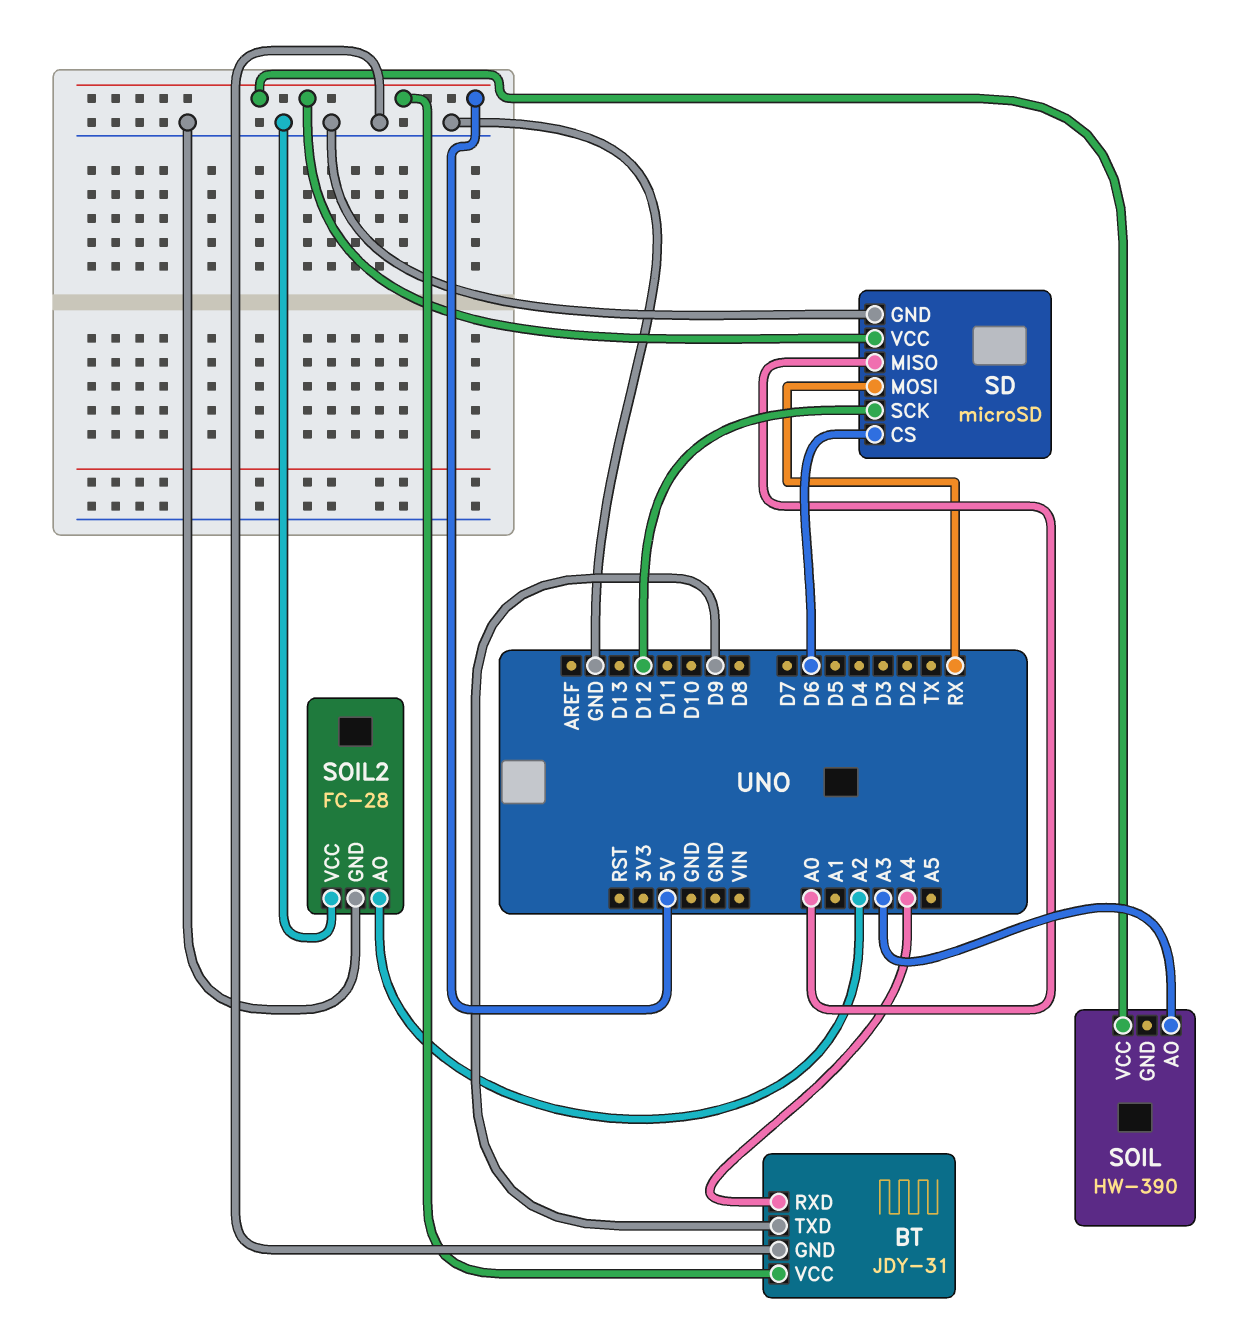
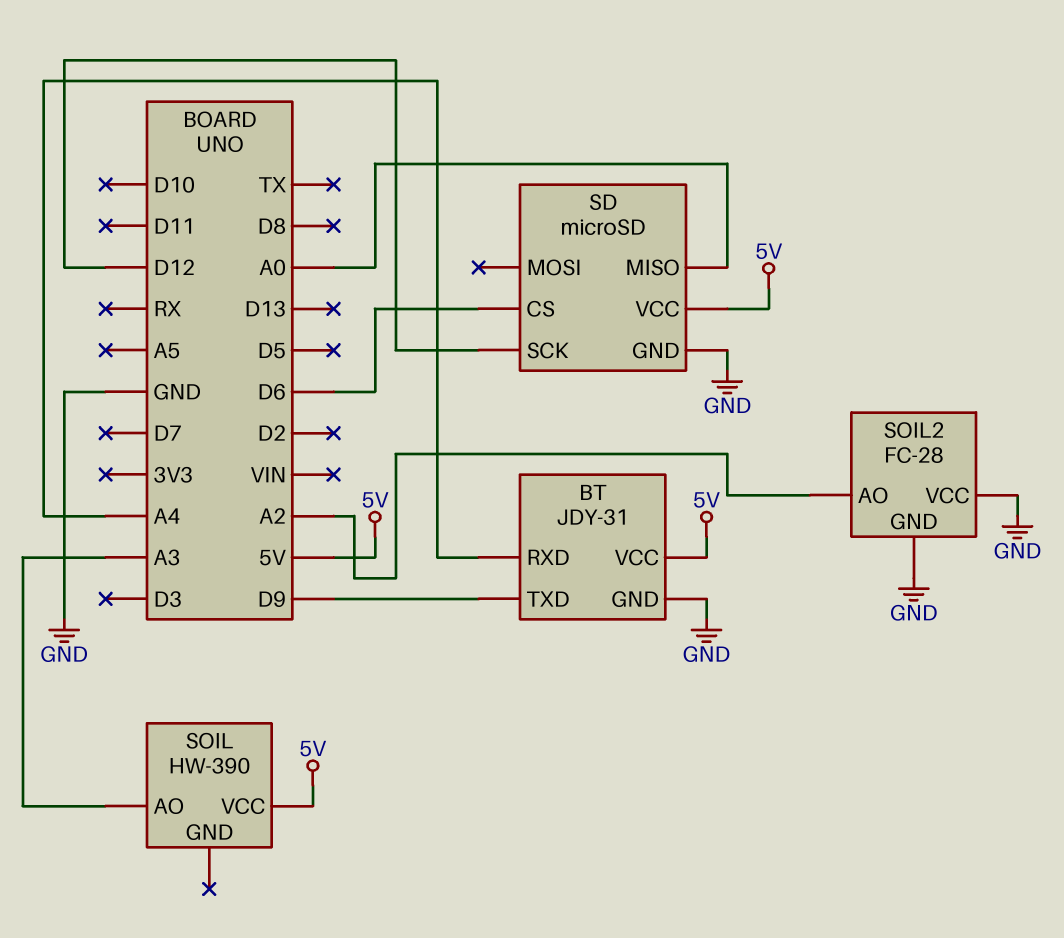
SD pin MOSI: RX -> none

